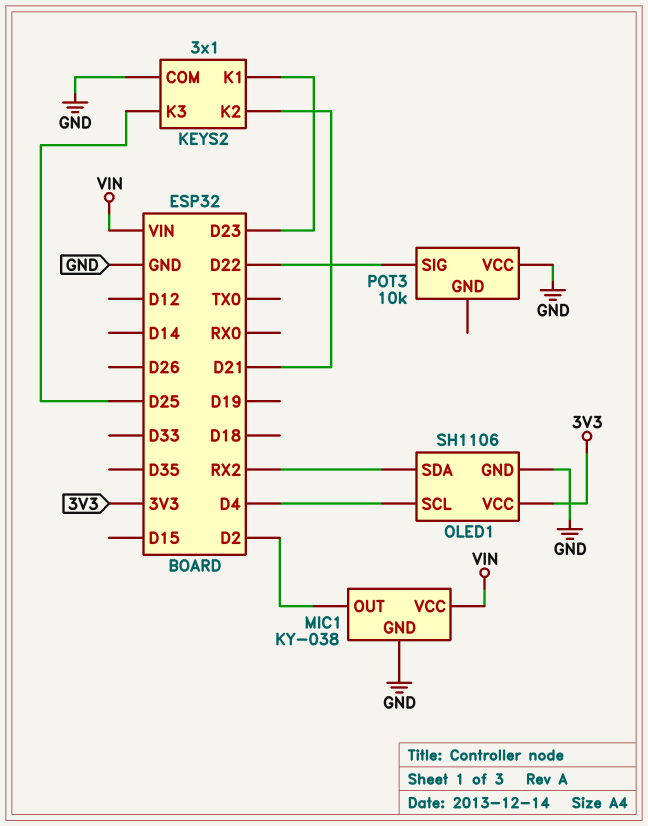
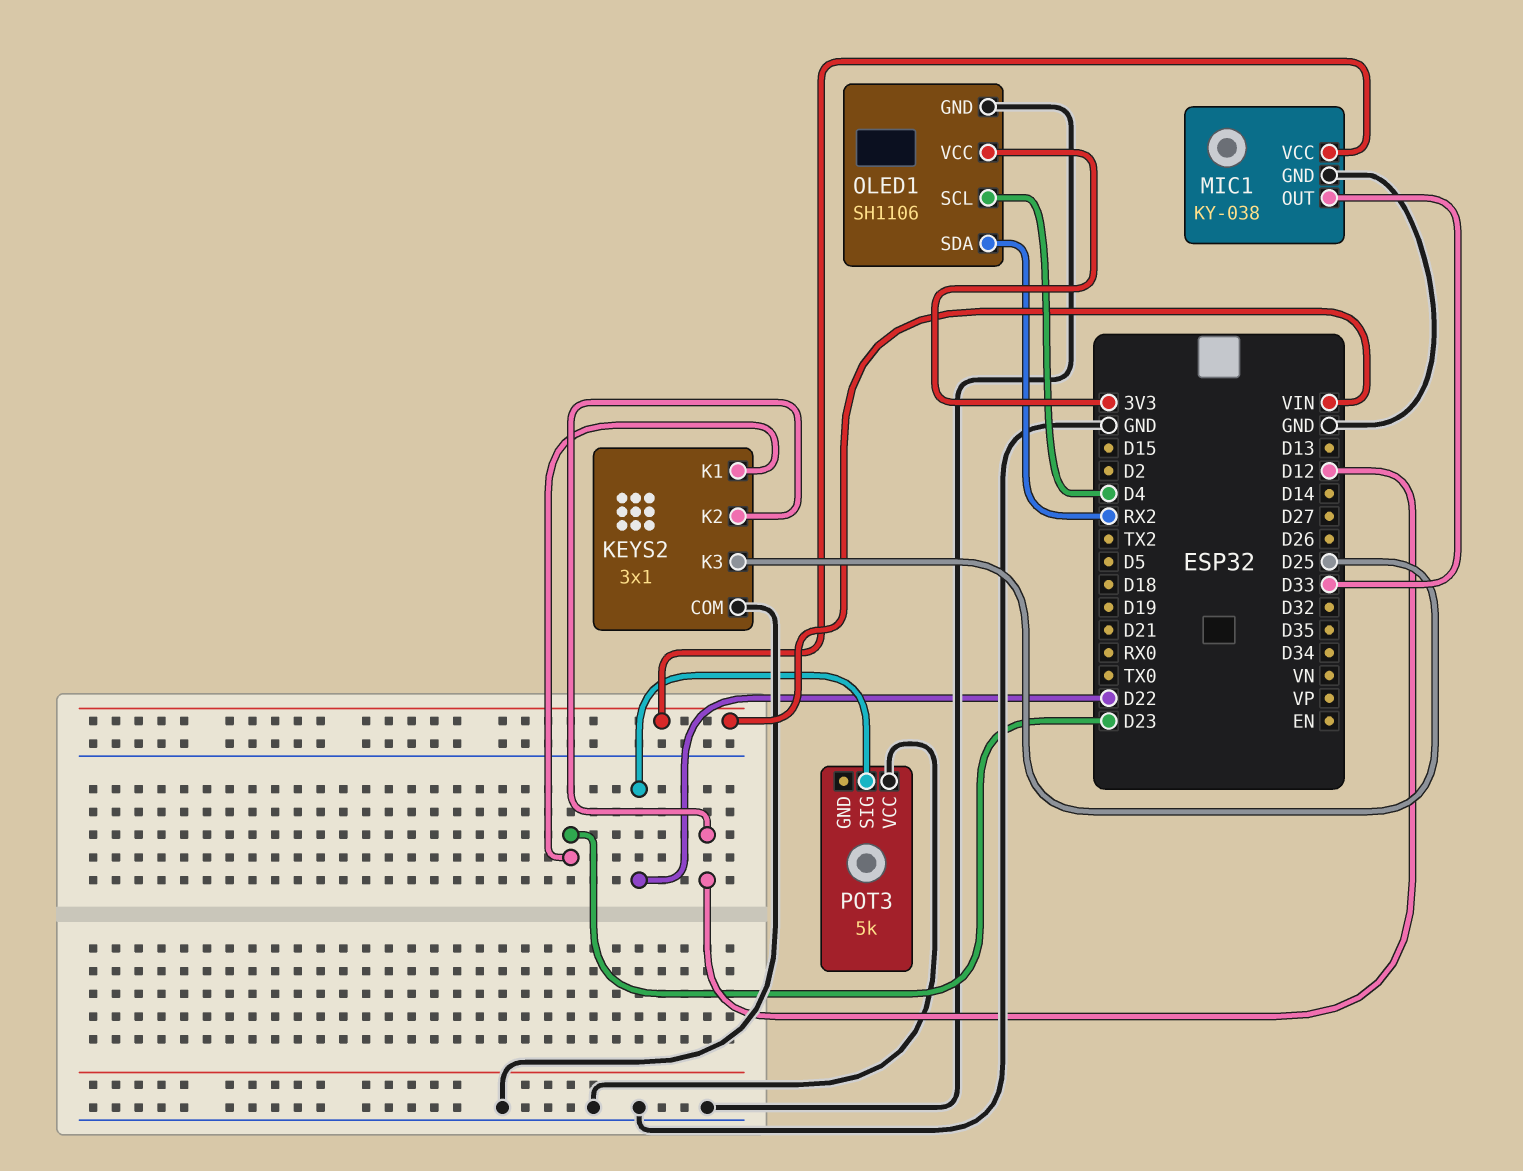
KEYS2 pin K2: D21 -> D12
MIC1 pin OUT: D2 -> D33
POT3: 10k -> 5k

